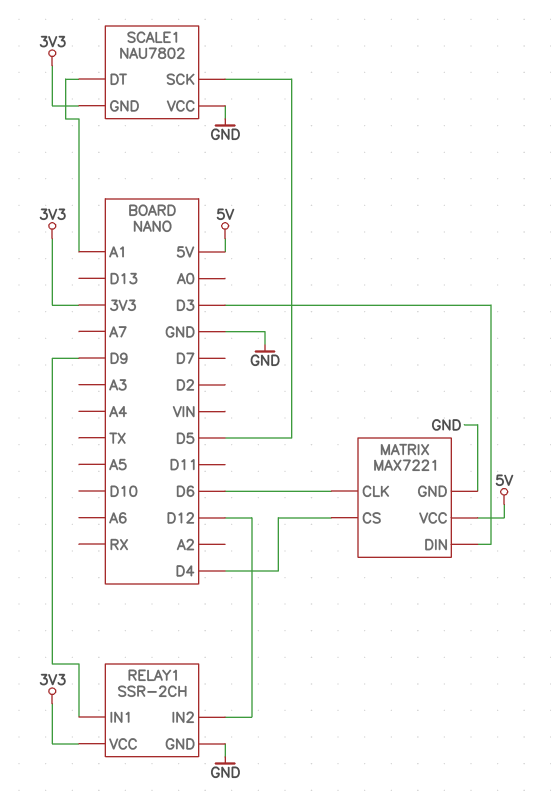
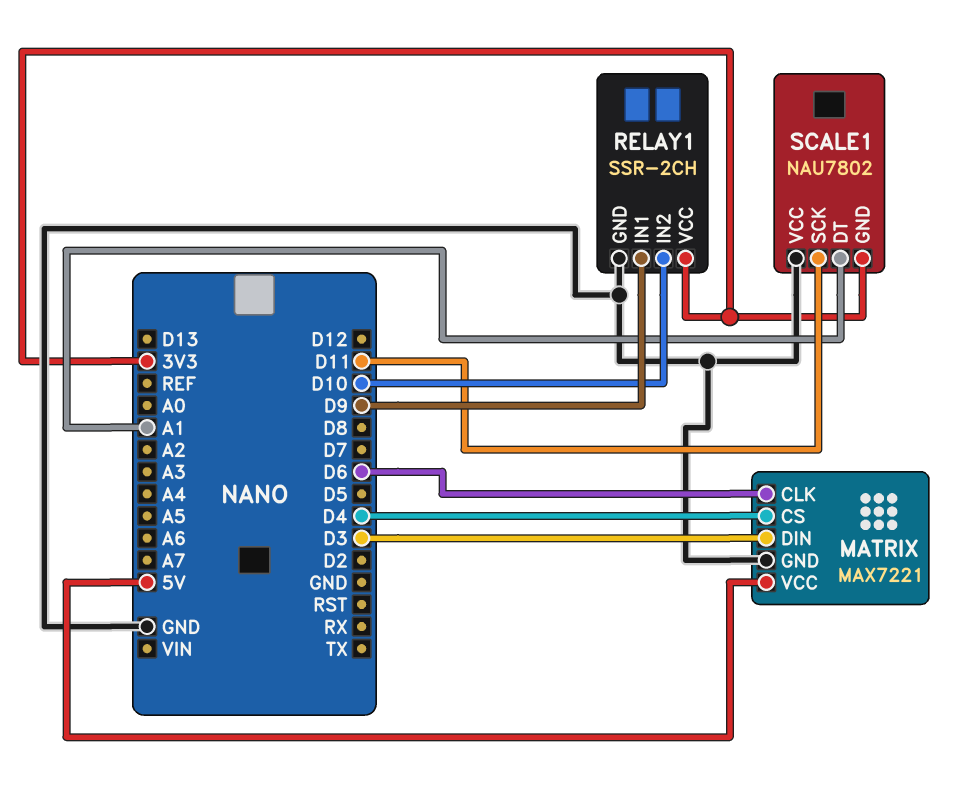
RELAY1 pin IN2: D12 -> D10
SCALE1 pin SCK: D5 -> D11

